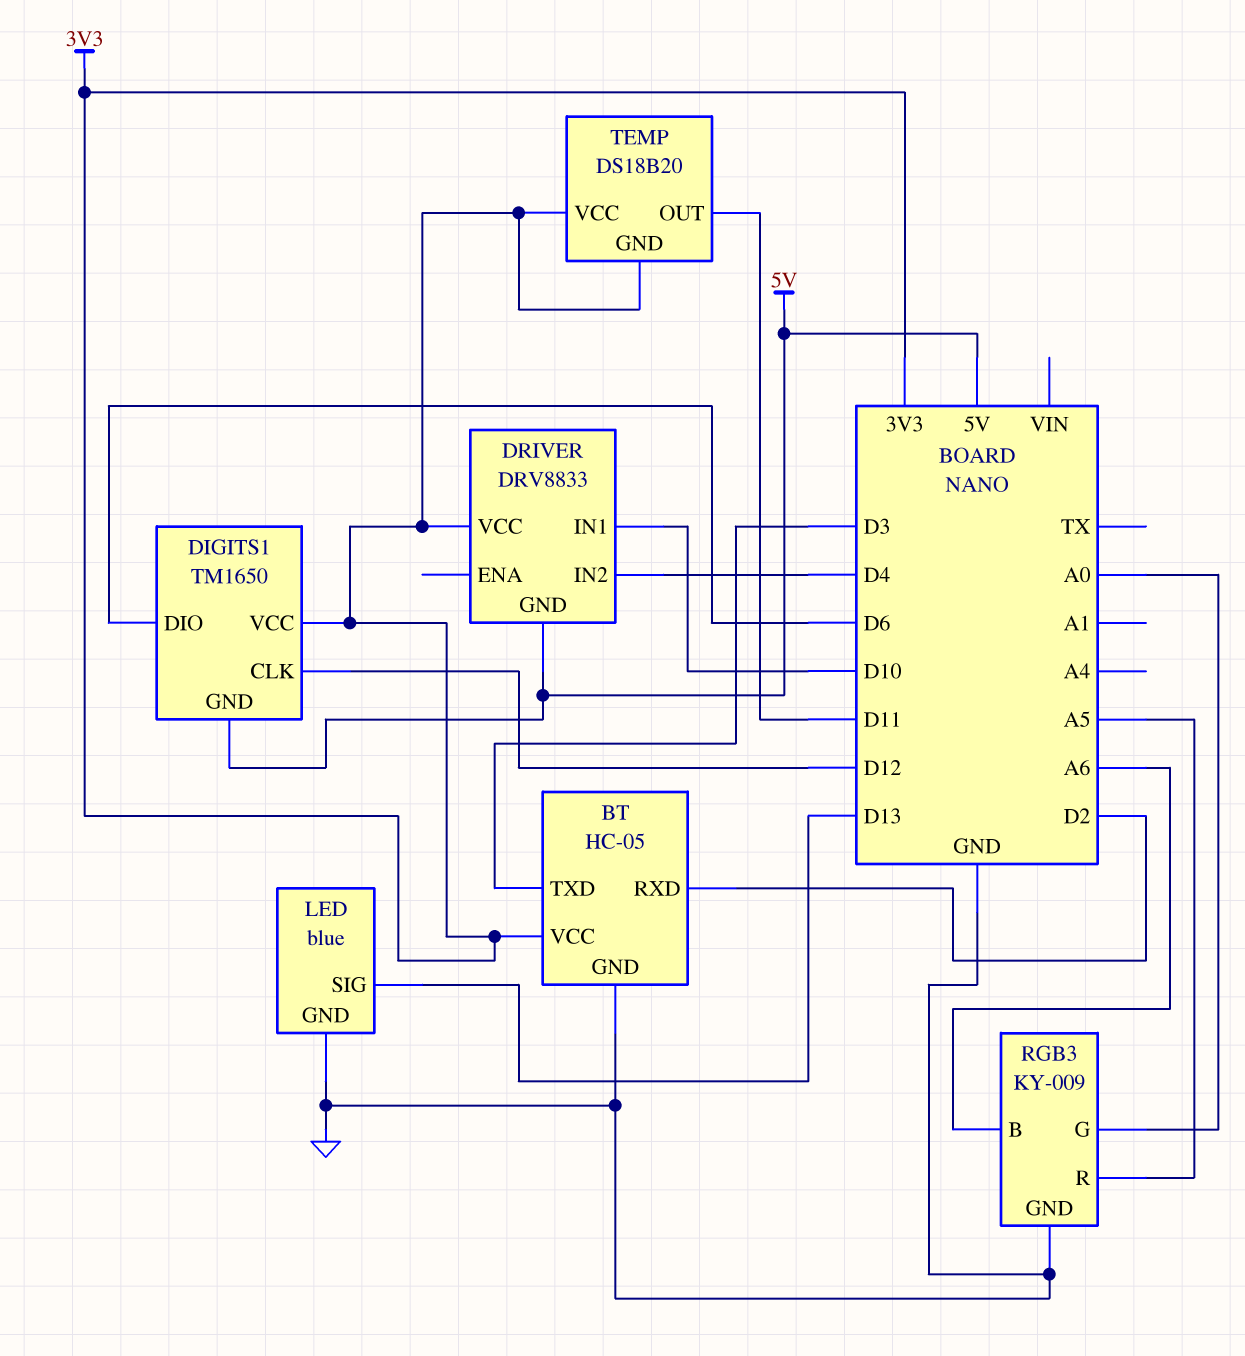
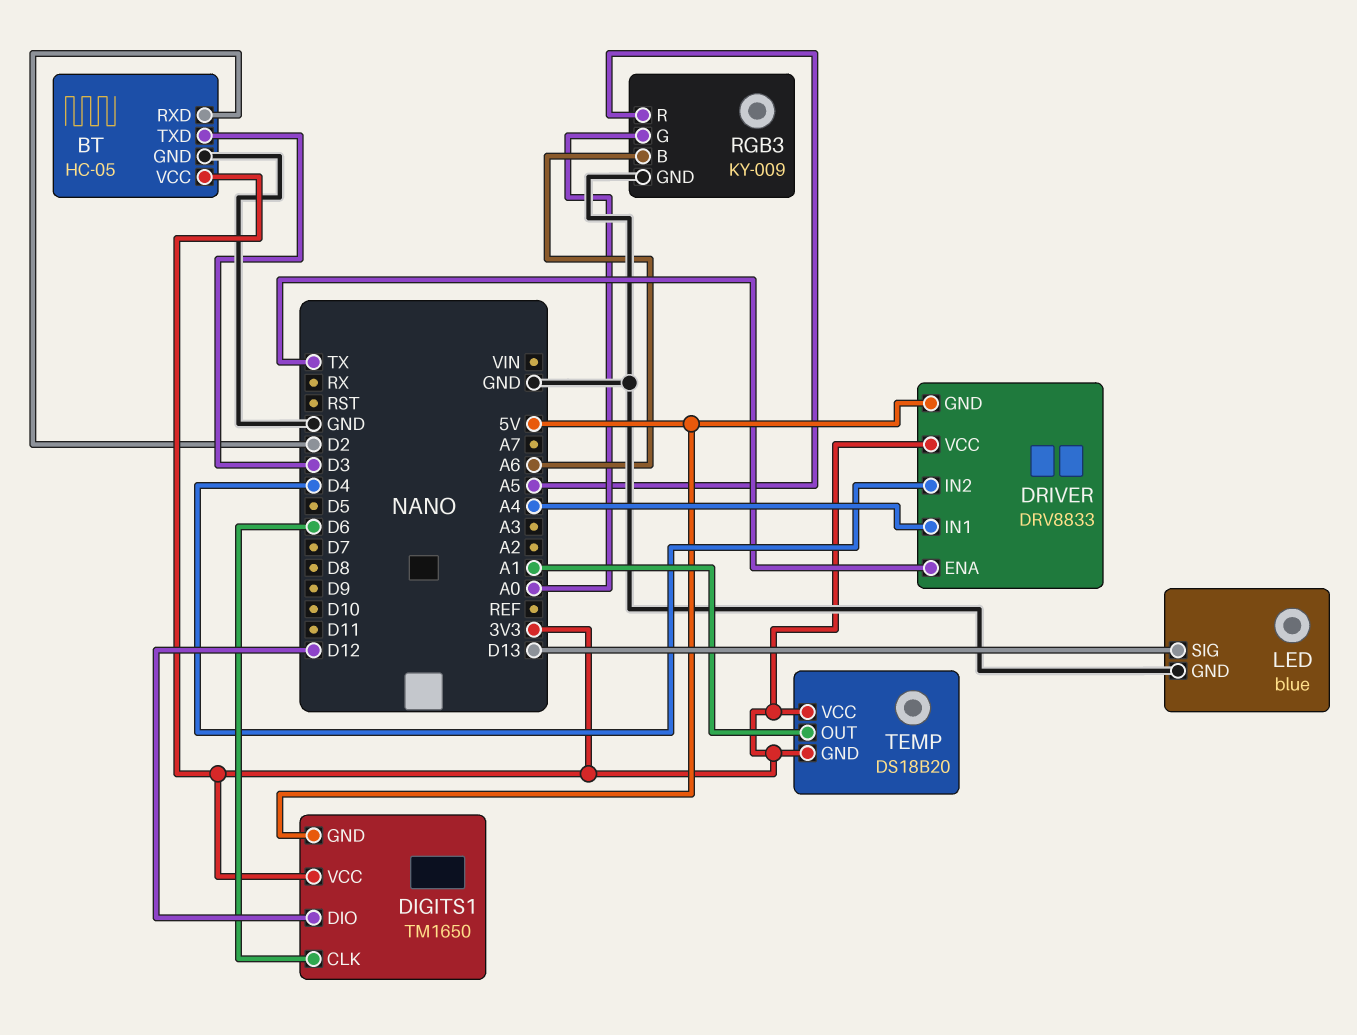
DIGITS1 pin CLK: D12 -> D6
DIGITS1 pin DIO: D6 -> D12
DRIVER pin ENA: none -> TX
DRIVER pin IN1: D10 -> A4
TEMP pin OUT: D11 -> A1

